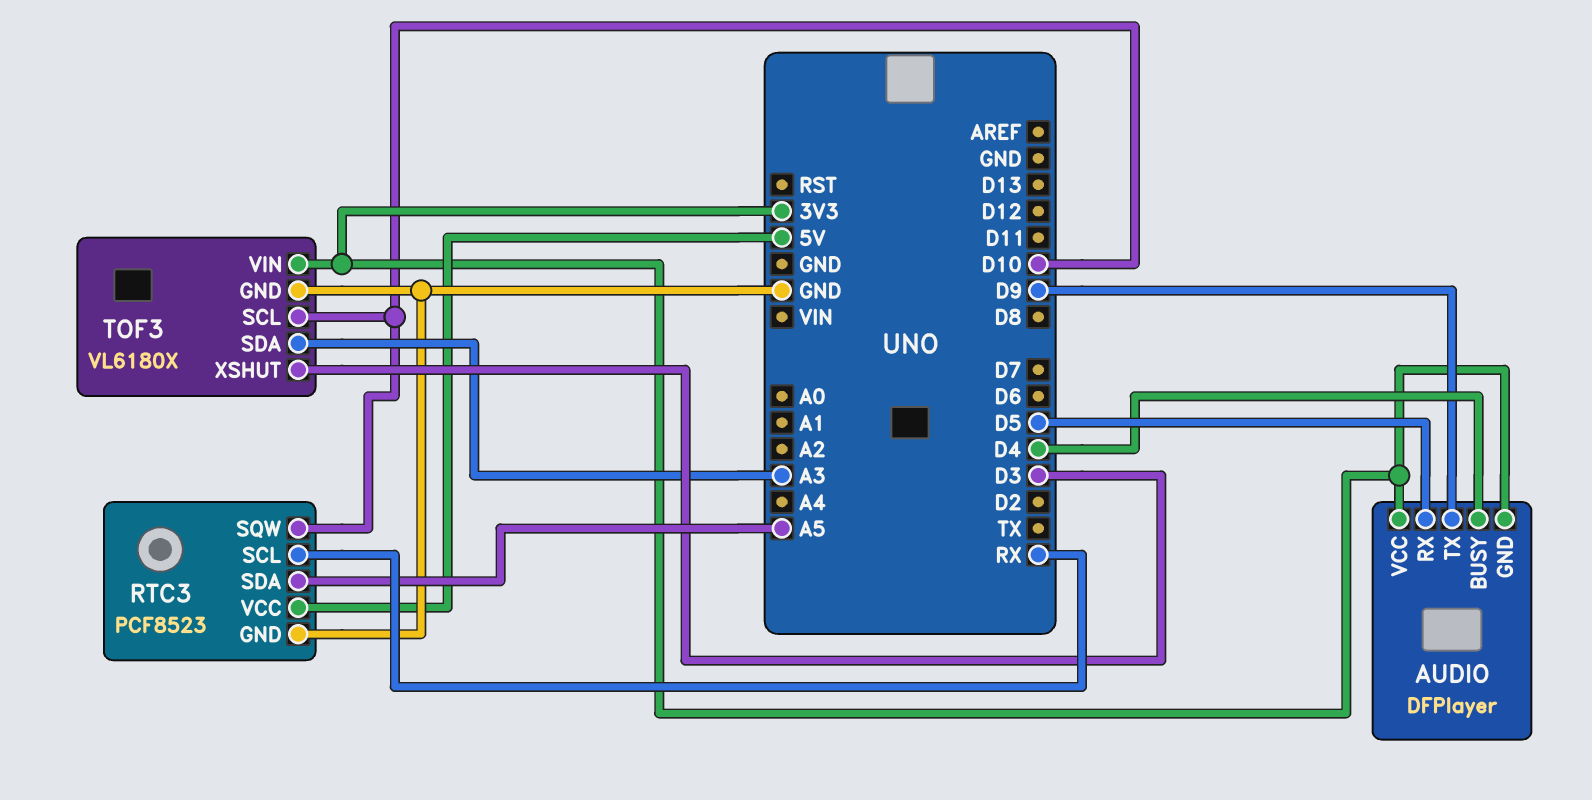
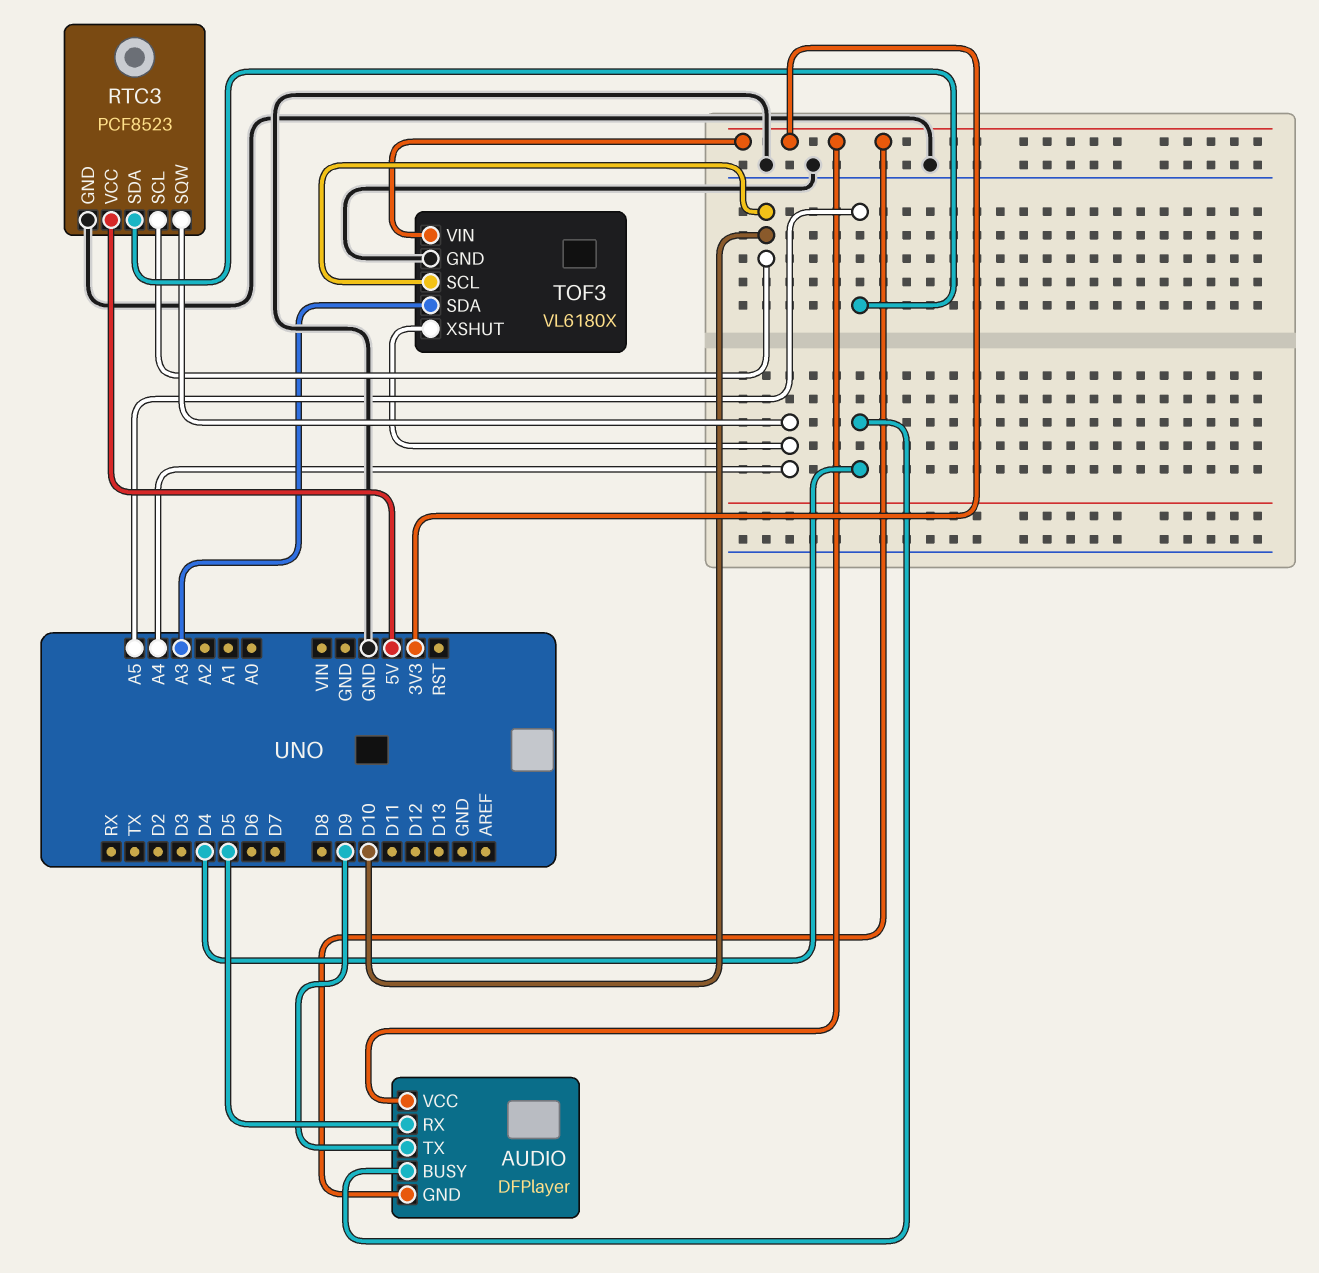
RTC3 pin SCL: RX -> D10
RTC3 pin SQW: D10 -> A4
TOF3 pin XSHUT: D3 -> A4

